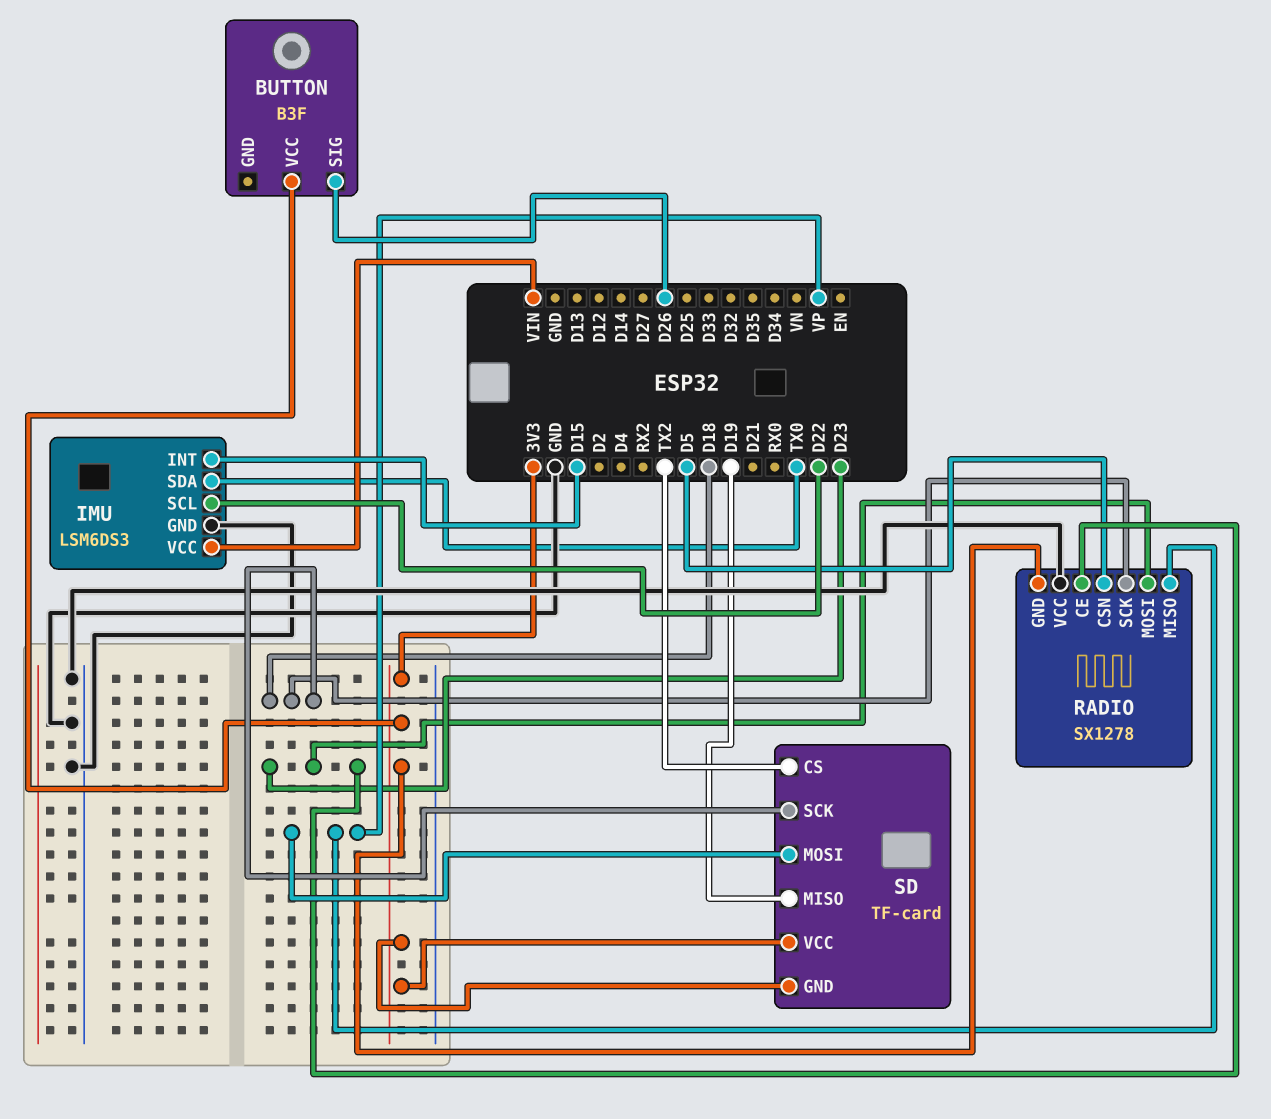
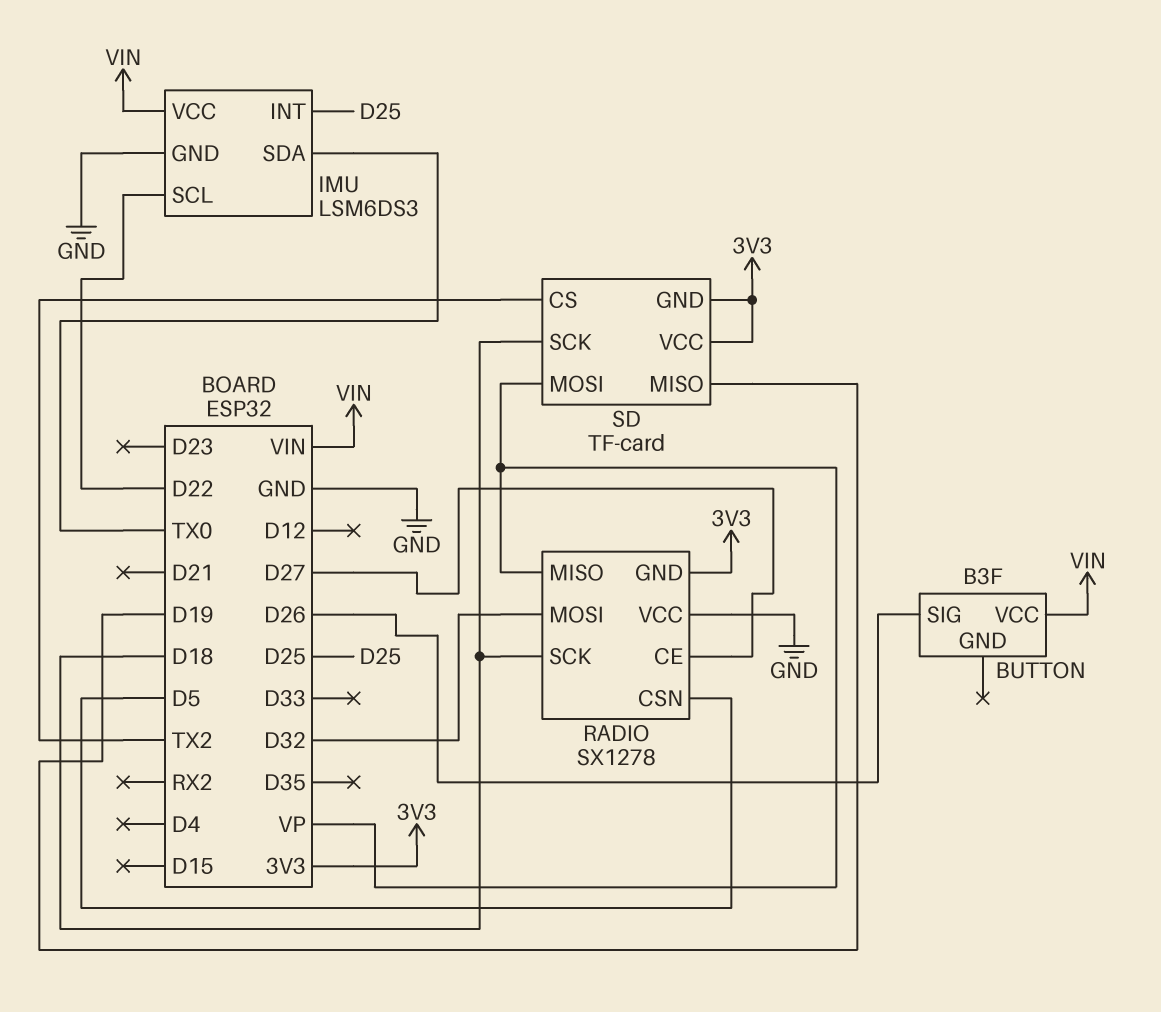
BUTTON pin VCC: 3V3 -> VIN
IMU pin INT: D15 -> D25
RADIO pin CE: D23 -> D27
RADIO pin MOSI: D23 -> D32

